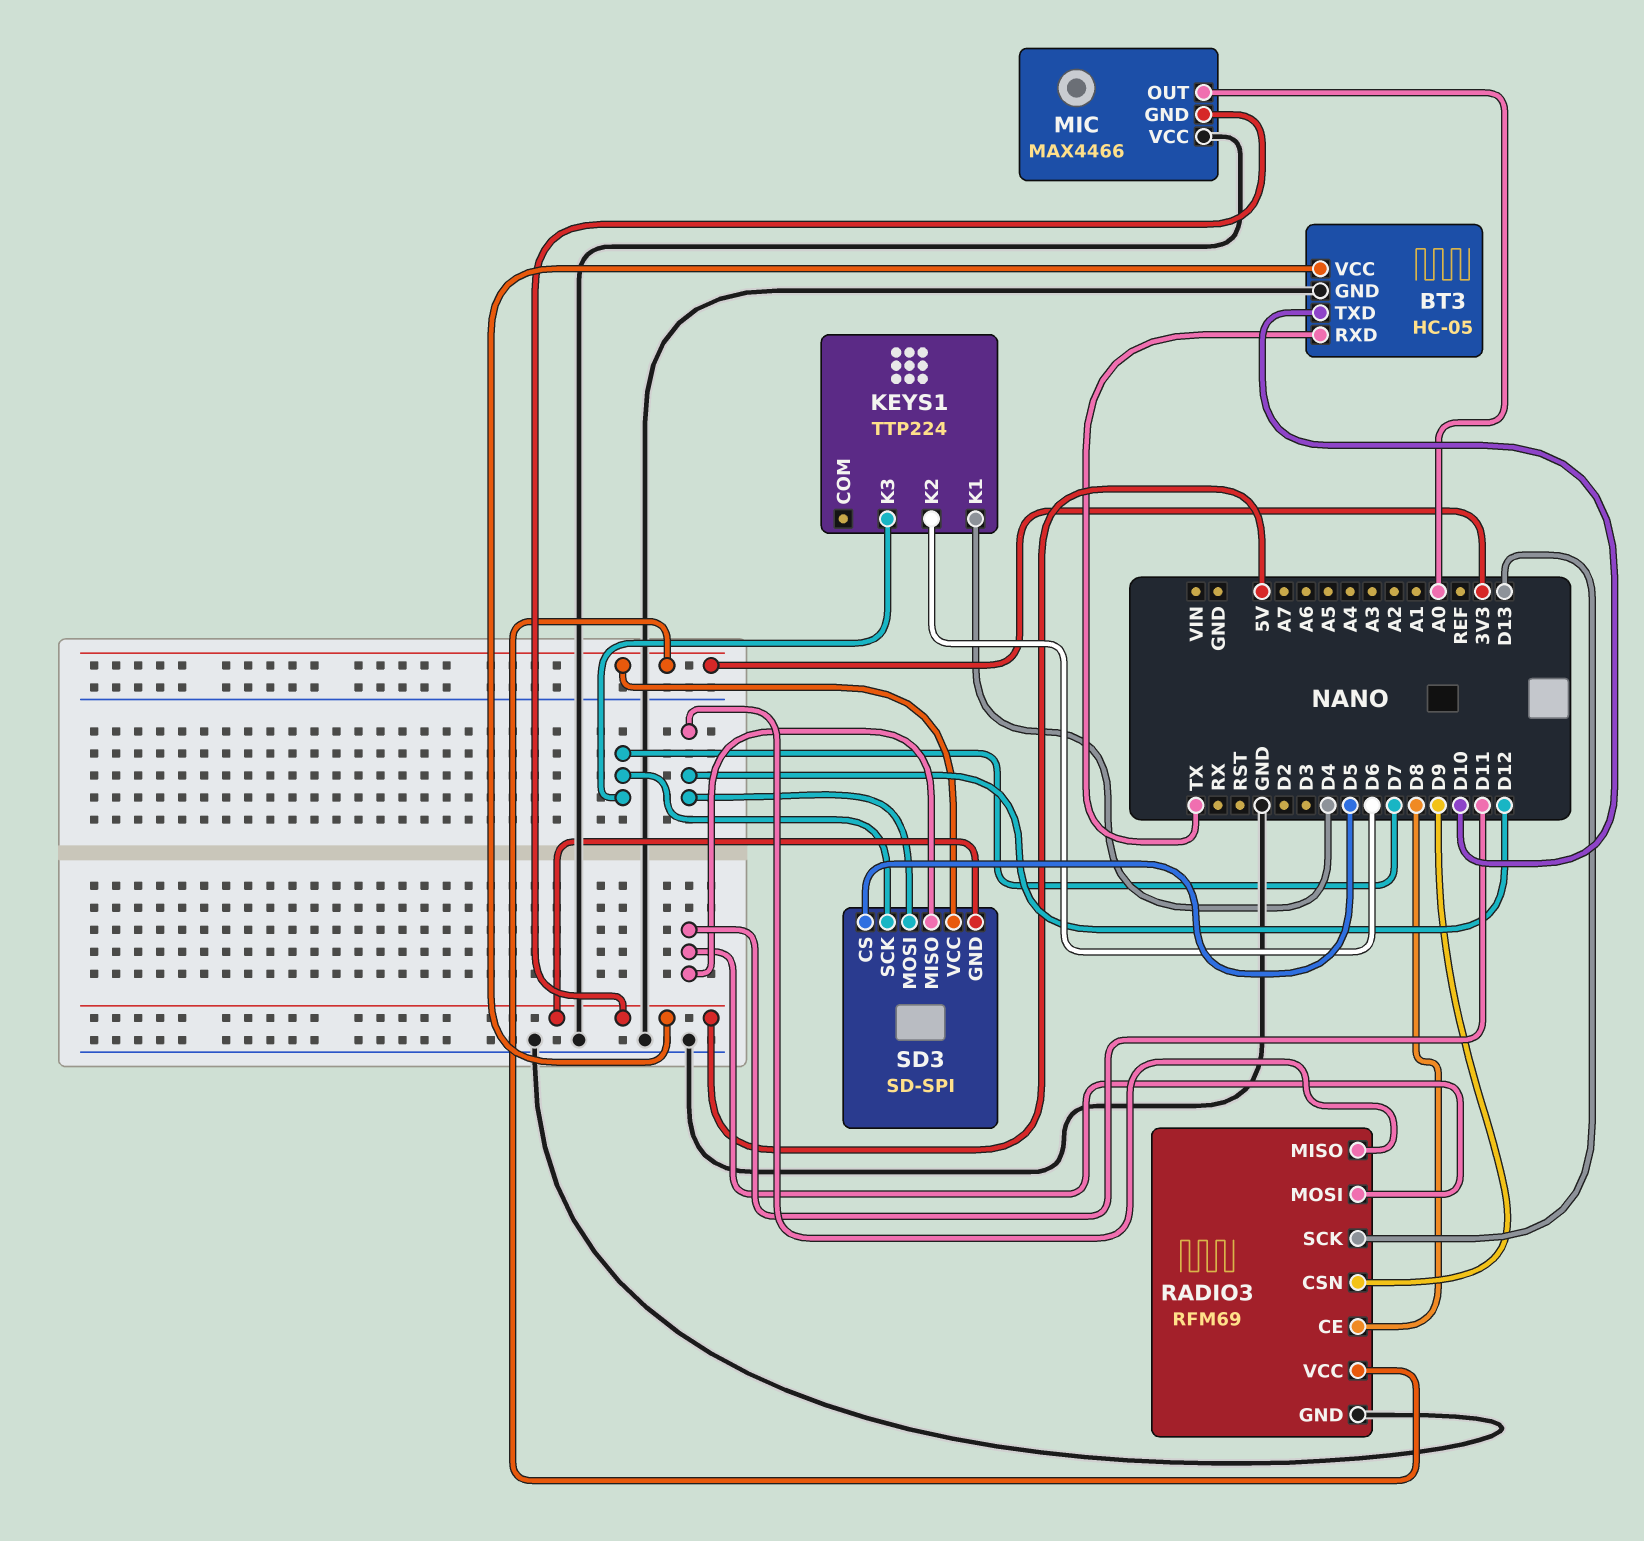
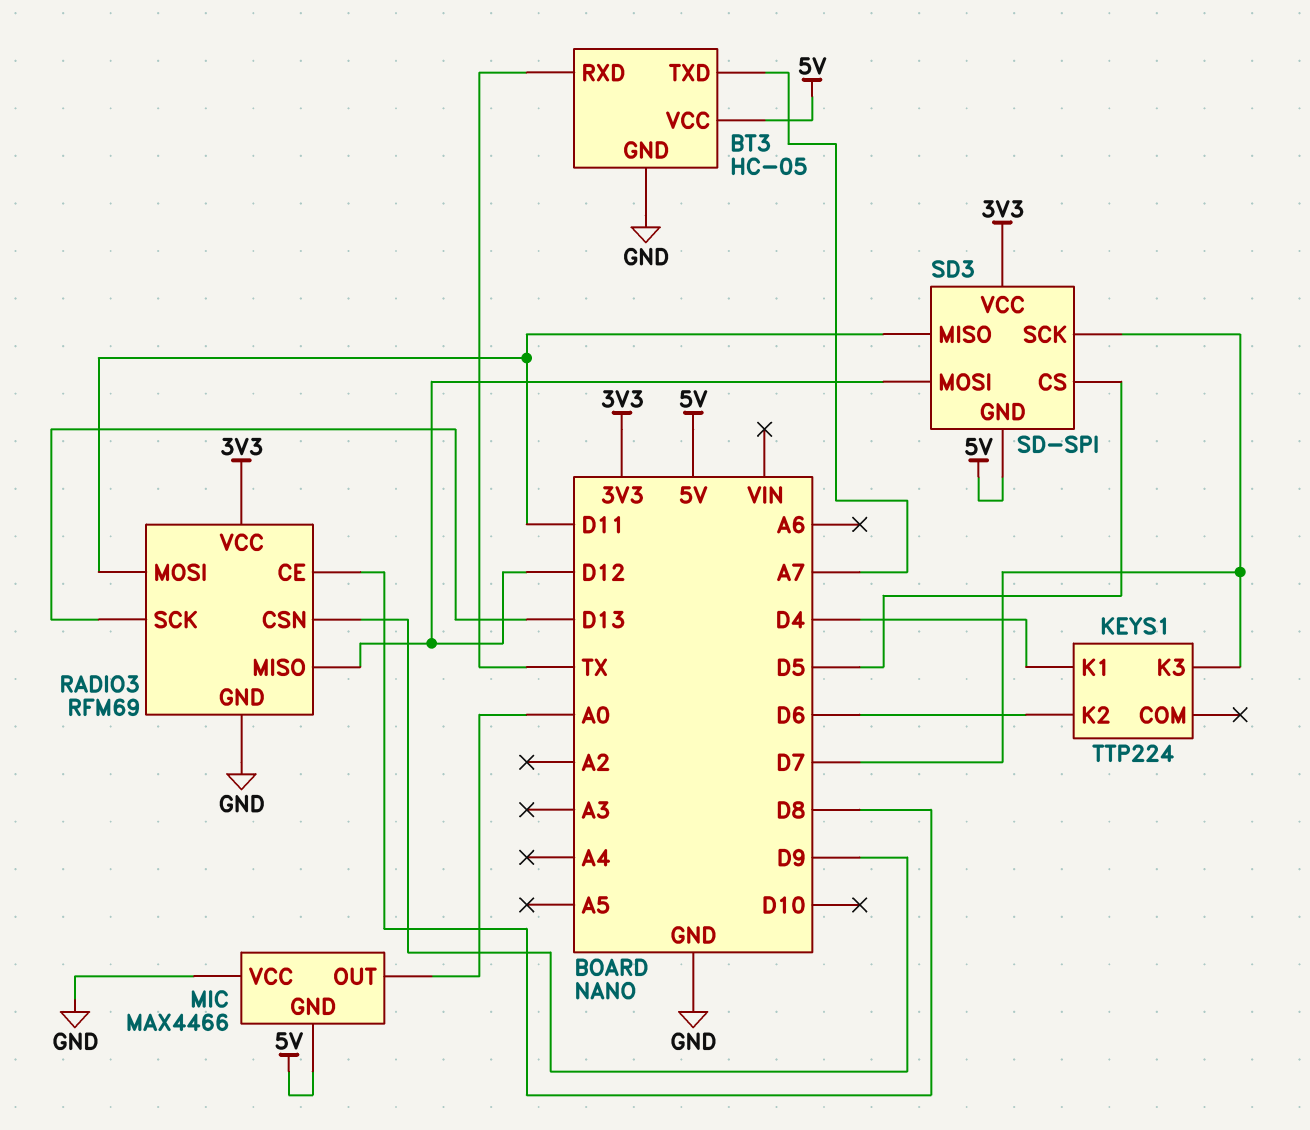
BT3 pin TXD: D10 -> A7

